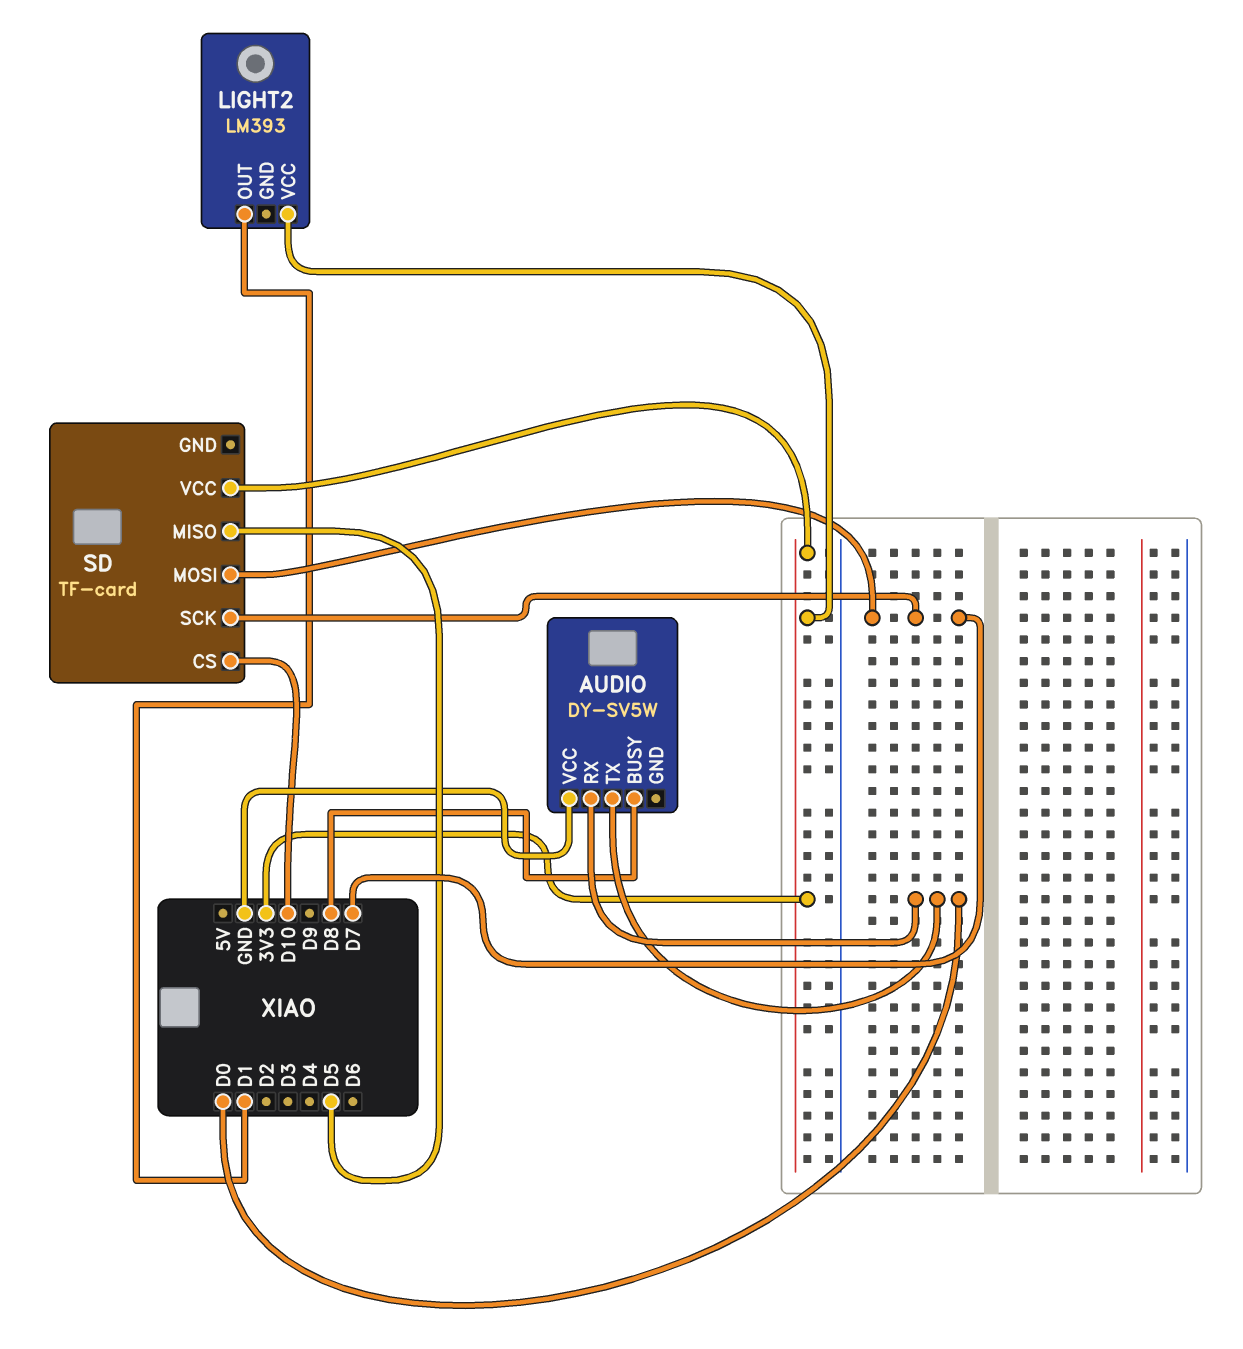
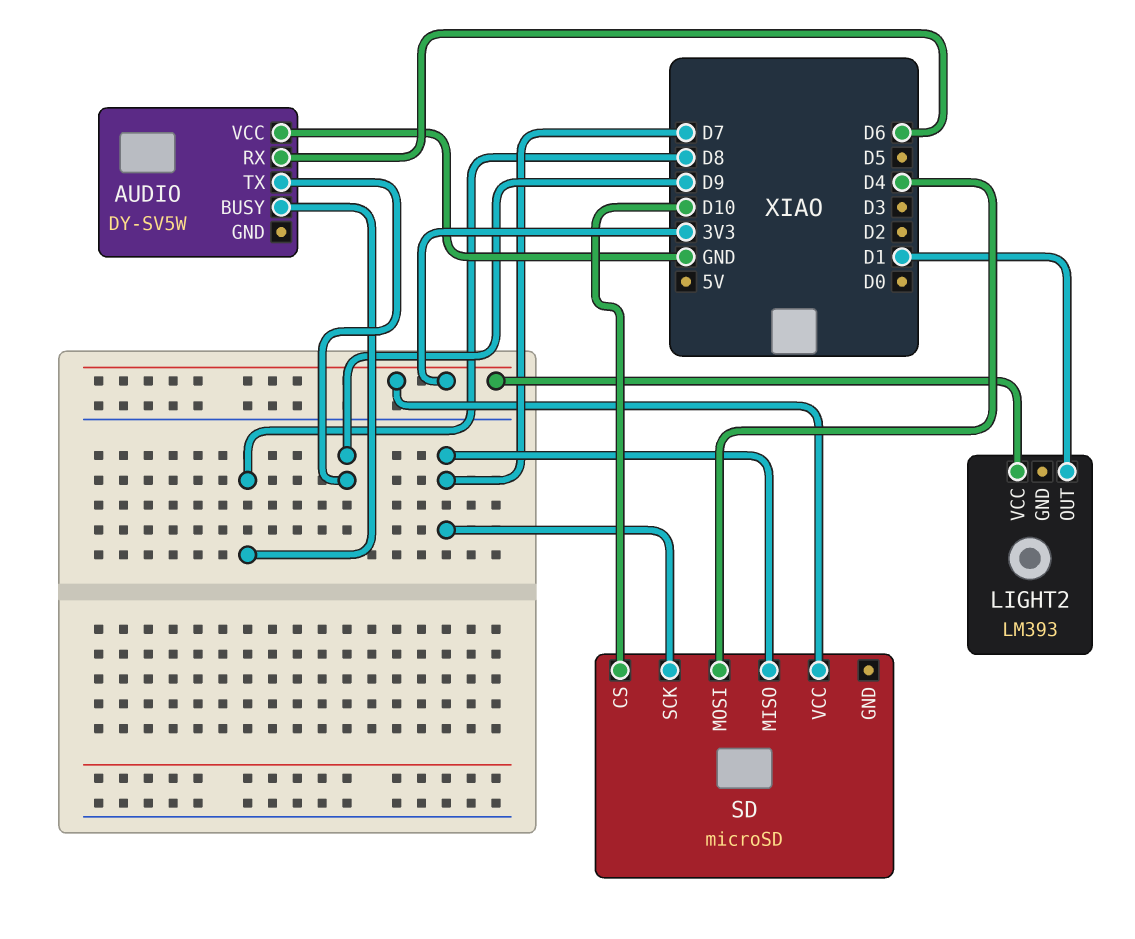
AUDIO pin RX: D0 -> D6
AUDIO pin TX: D0 -> D9
SD: TF-card -> microSD
SD pin MISO: D5 -> D7
SD pin MOSI: D7 -> D4

